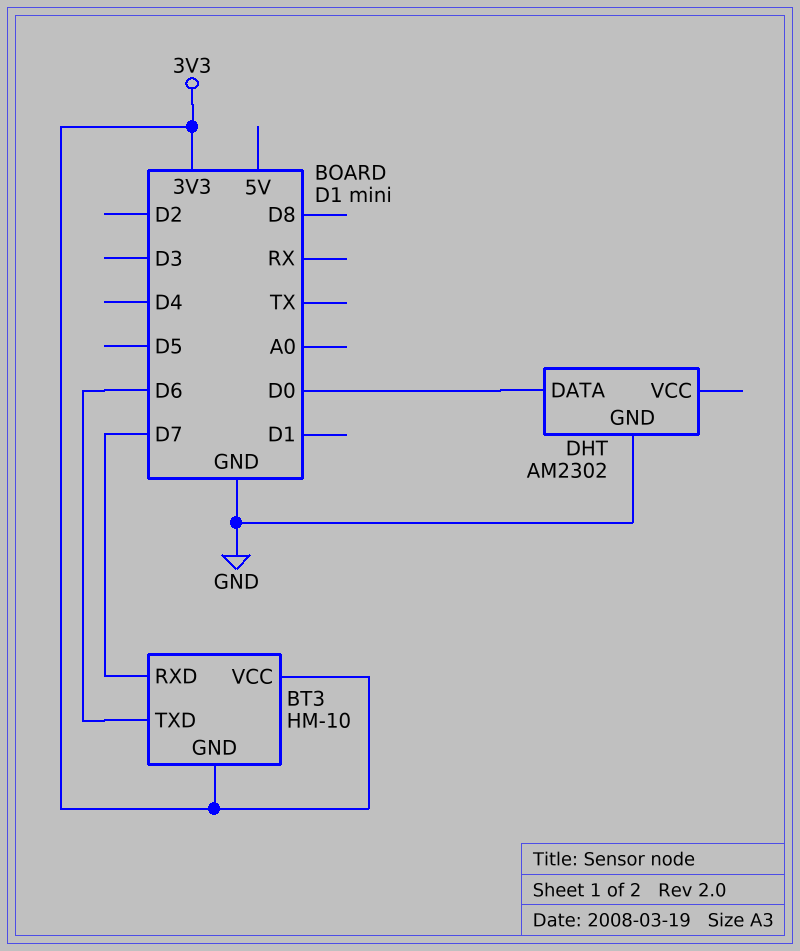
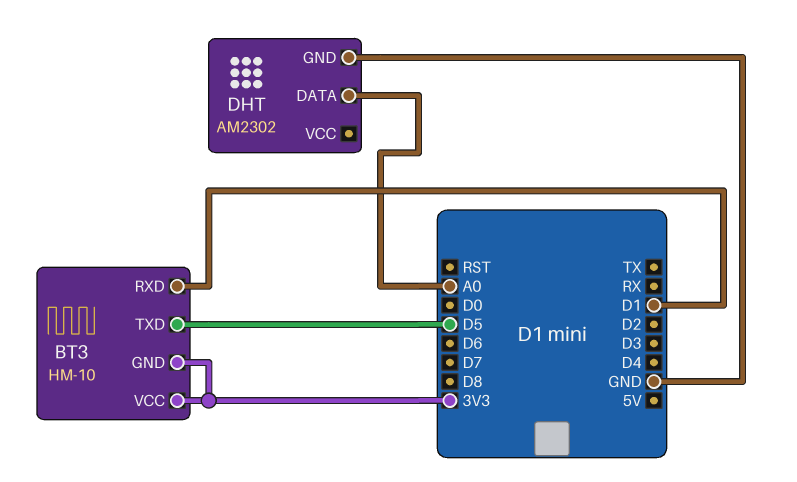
BT3 pin RXD: D7 -> D1
BT3 pin TXD: D6 -> D5
DHT pin DATA: D0 -> A0

